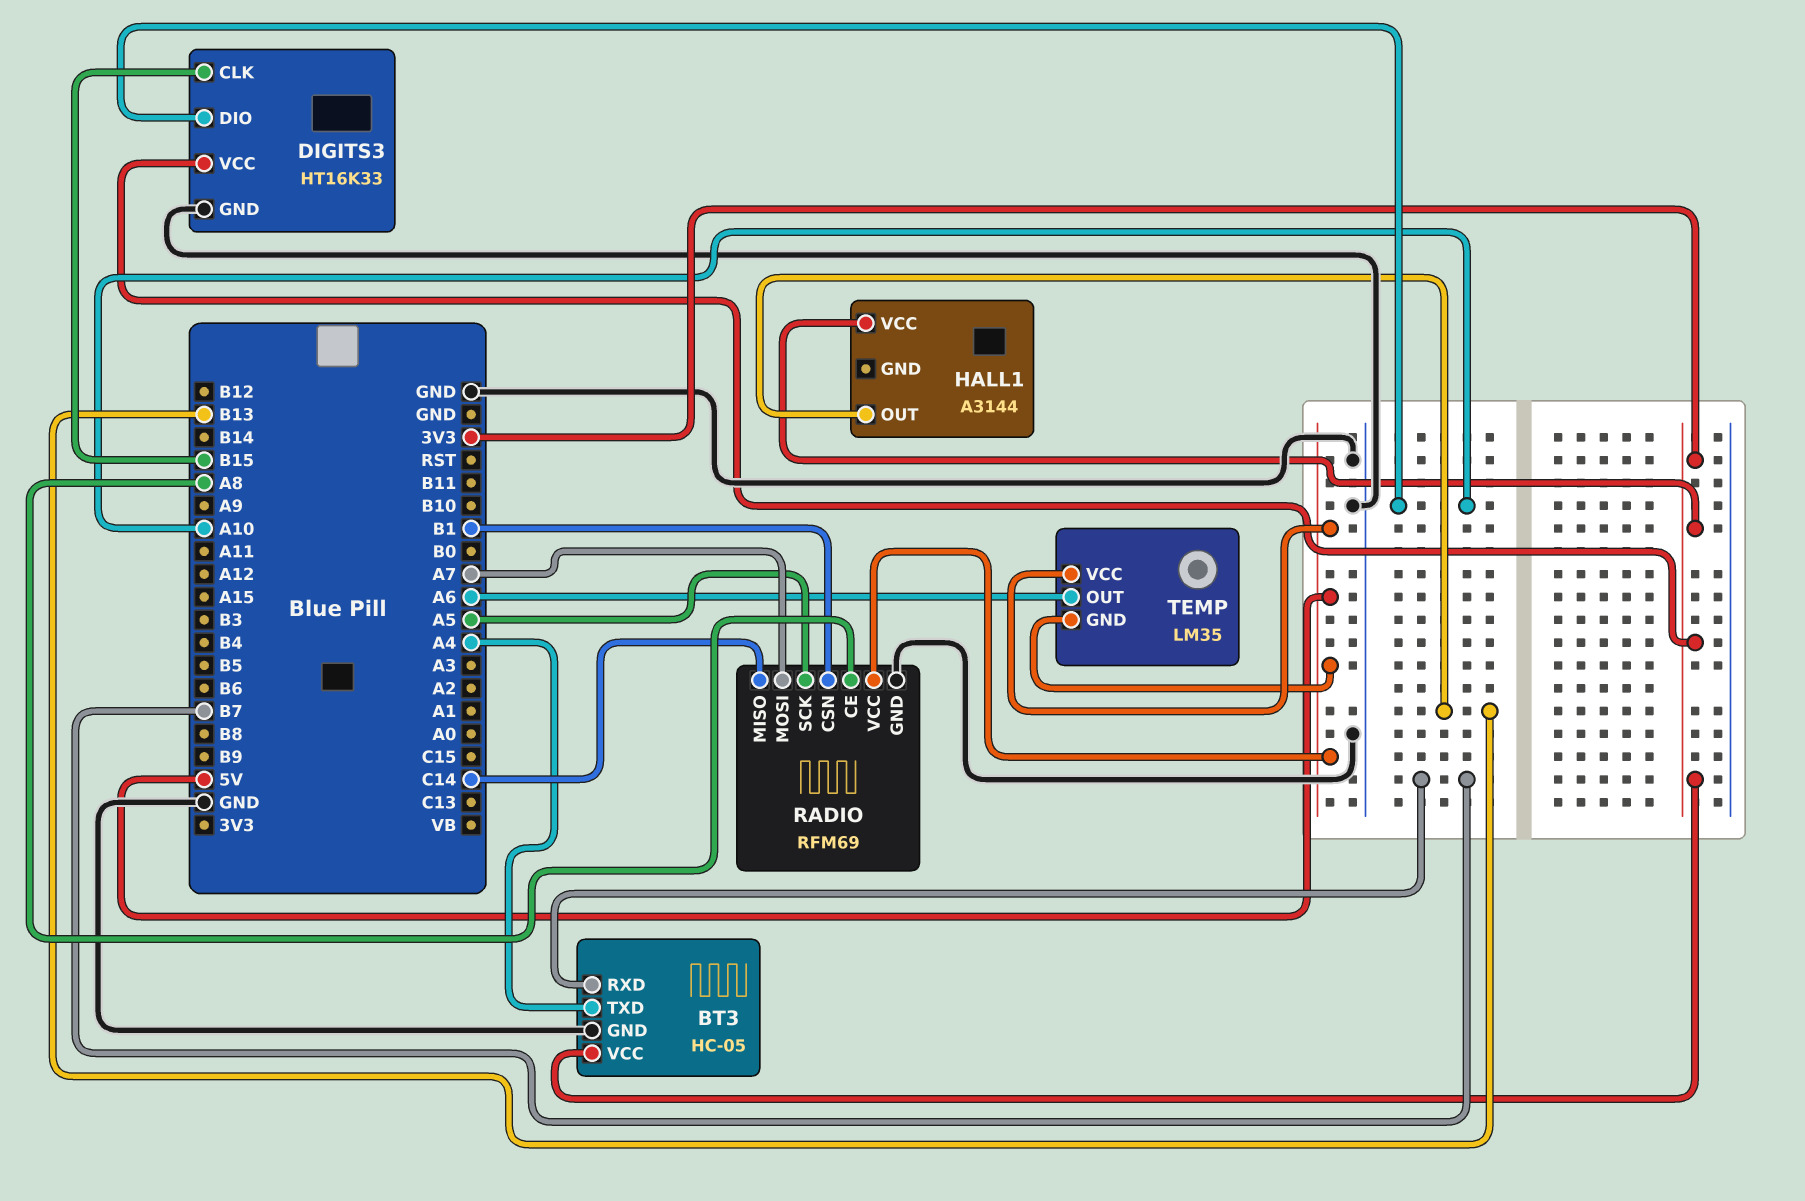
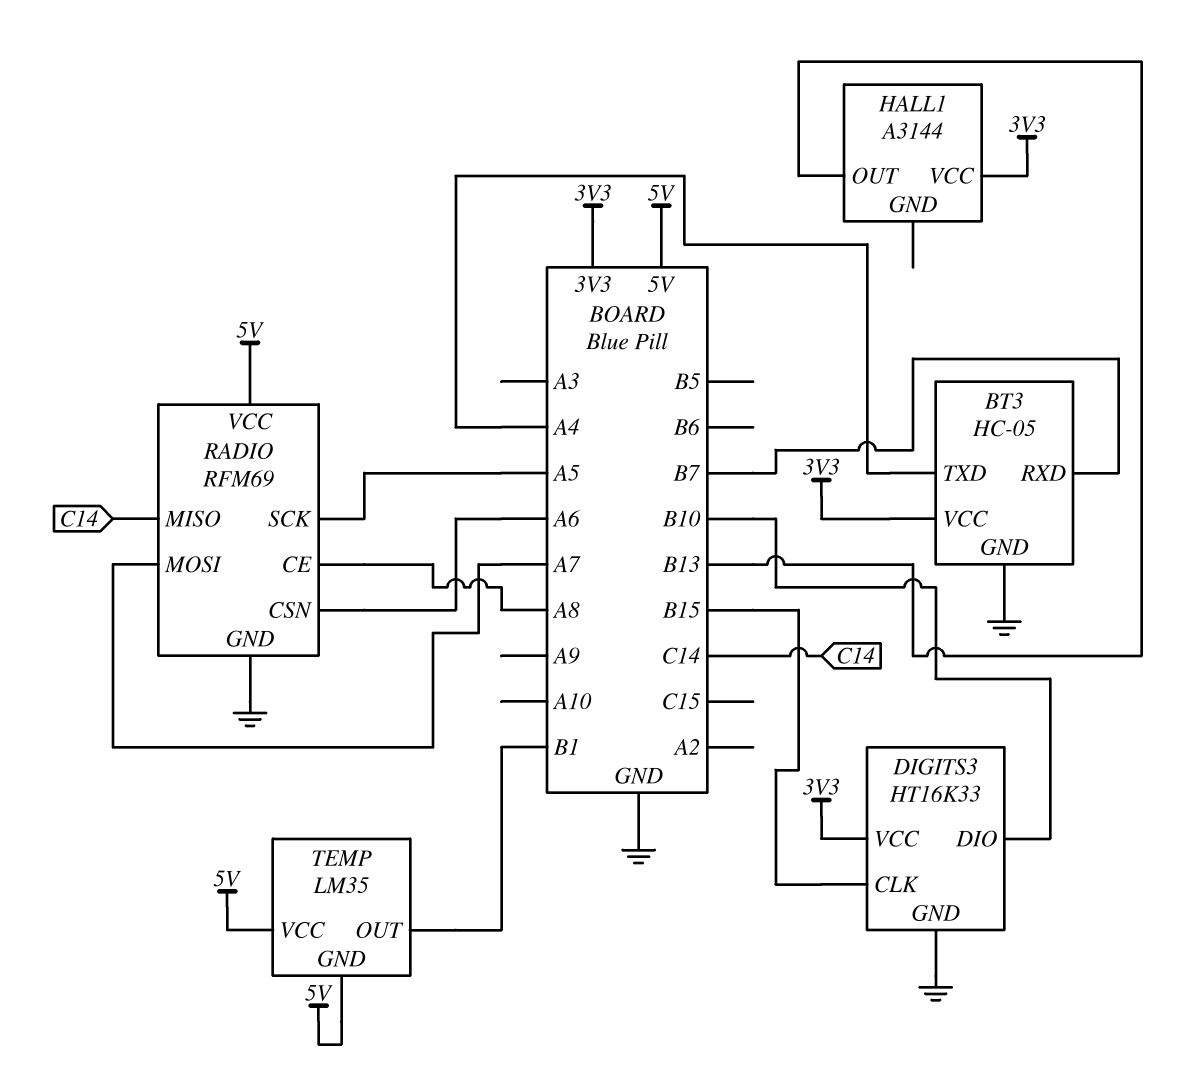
DIGITS3 pin DIO: A10 -> B10
RADIO pin CSN: B1 -> A6
TEMP pin OUT: A6 -> B1

